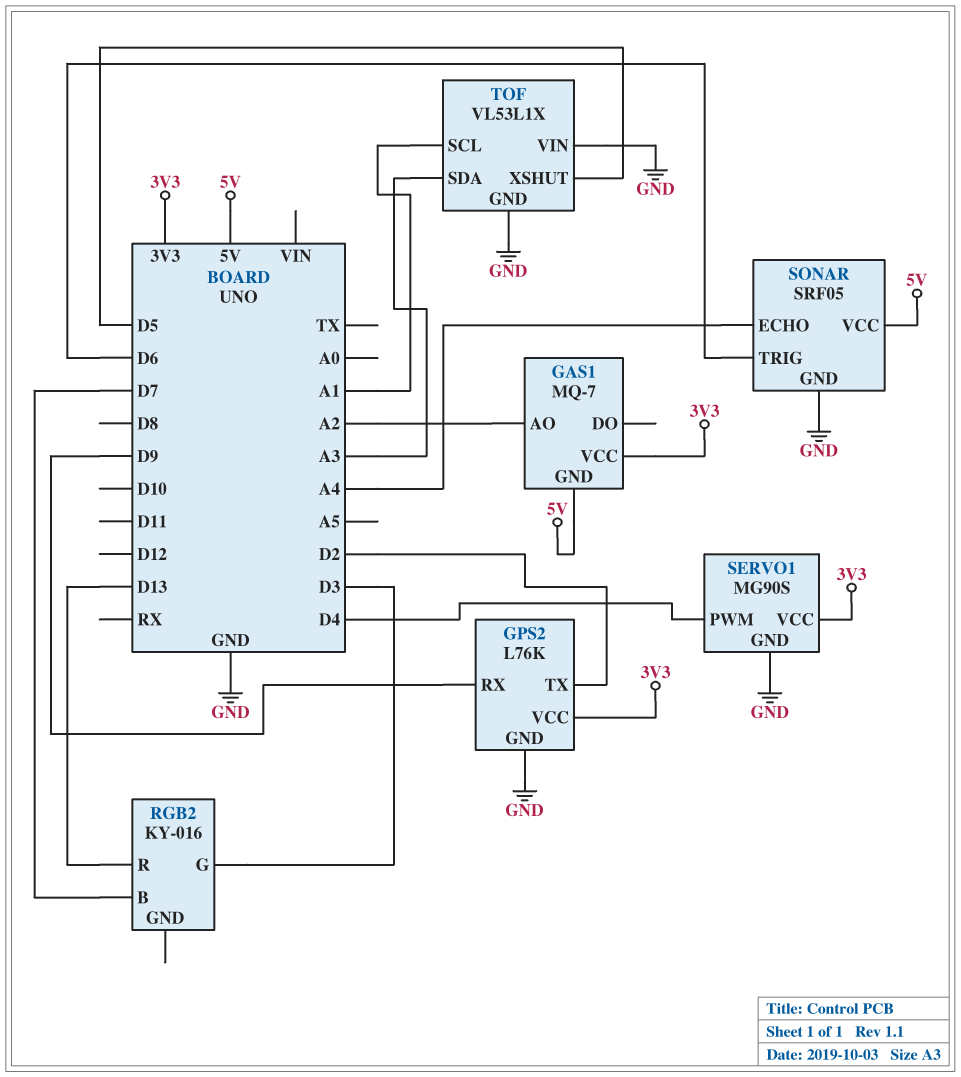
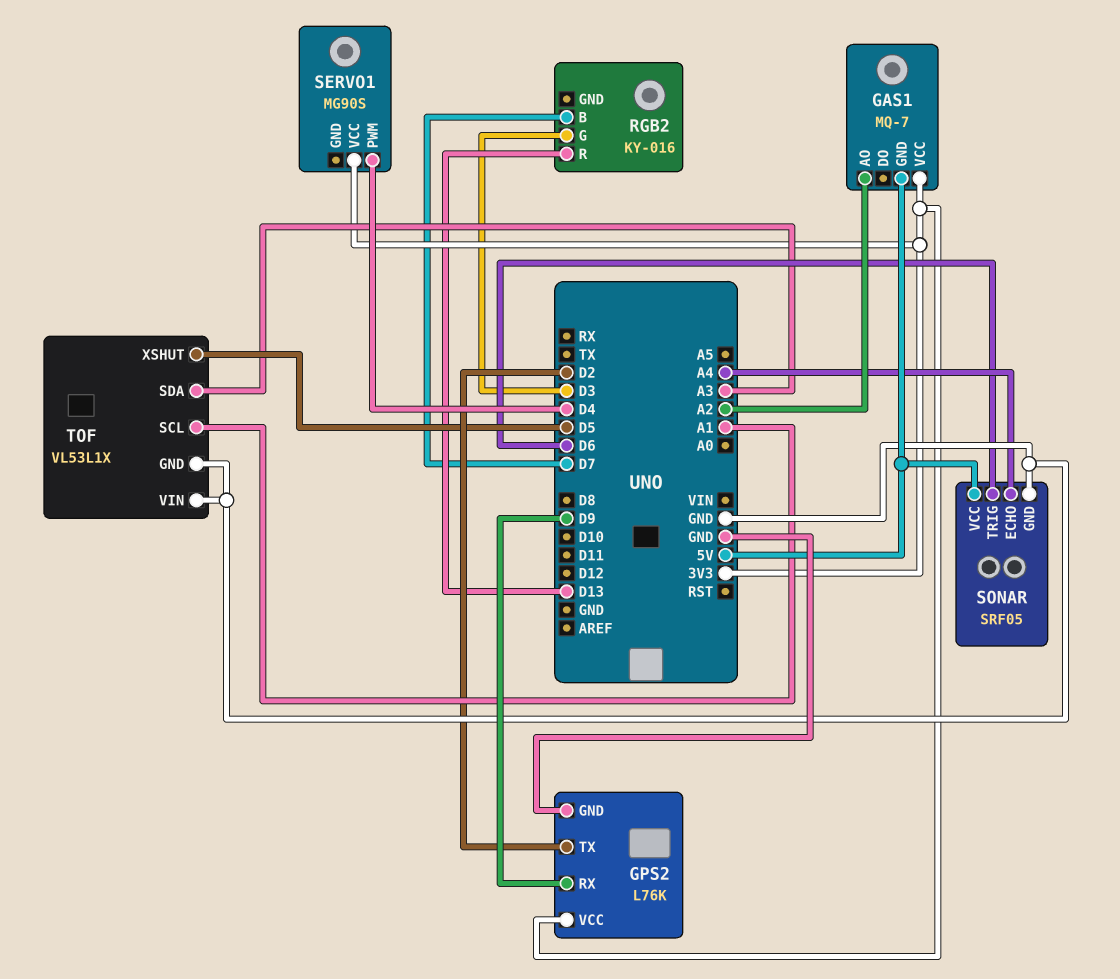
SERVO1 pin GND: GND -> none

